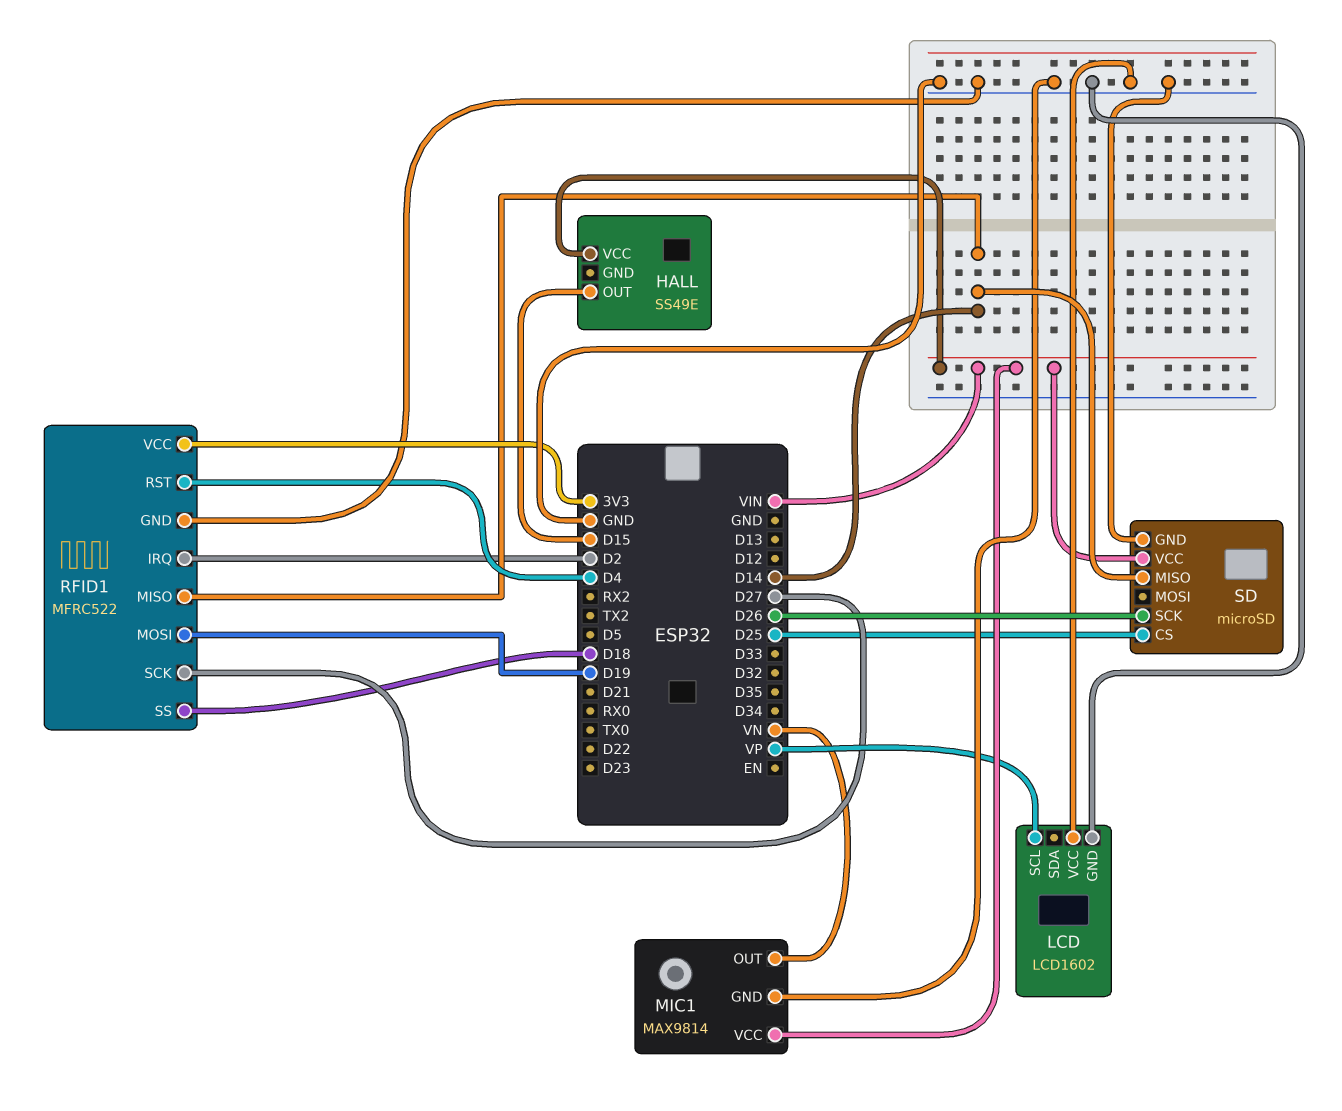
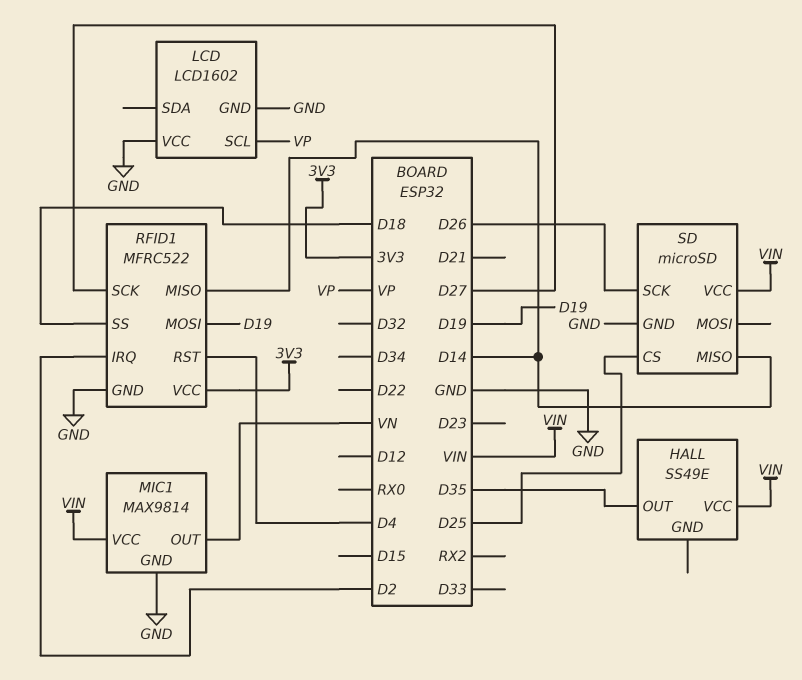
HALL pin OUT: D15 -> D35

